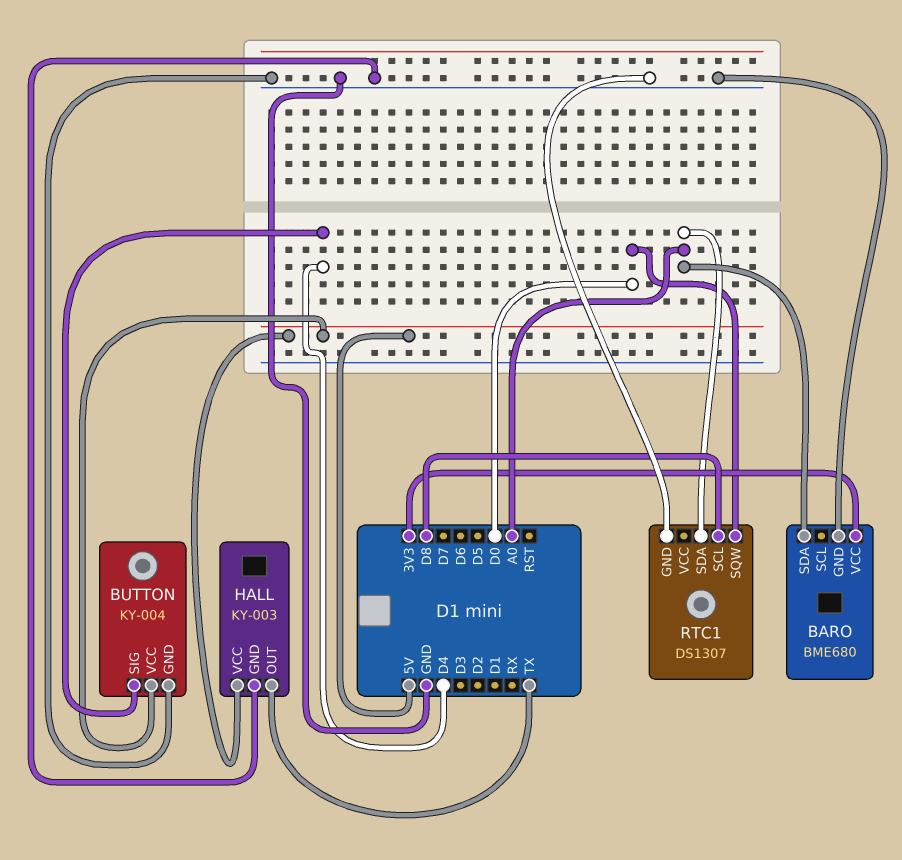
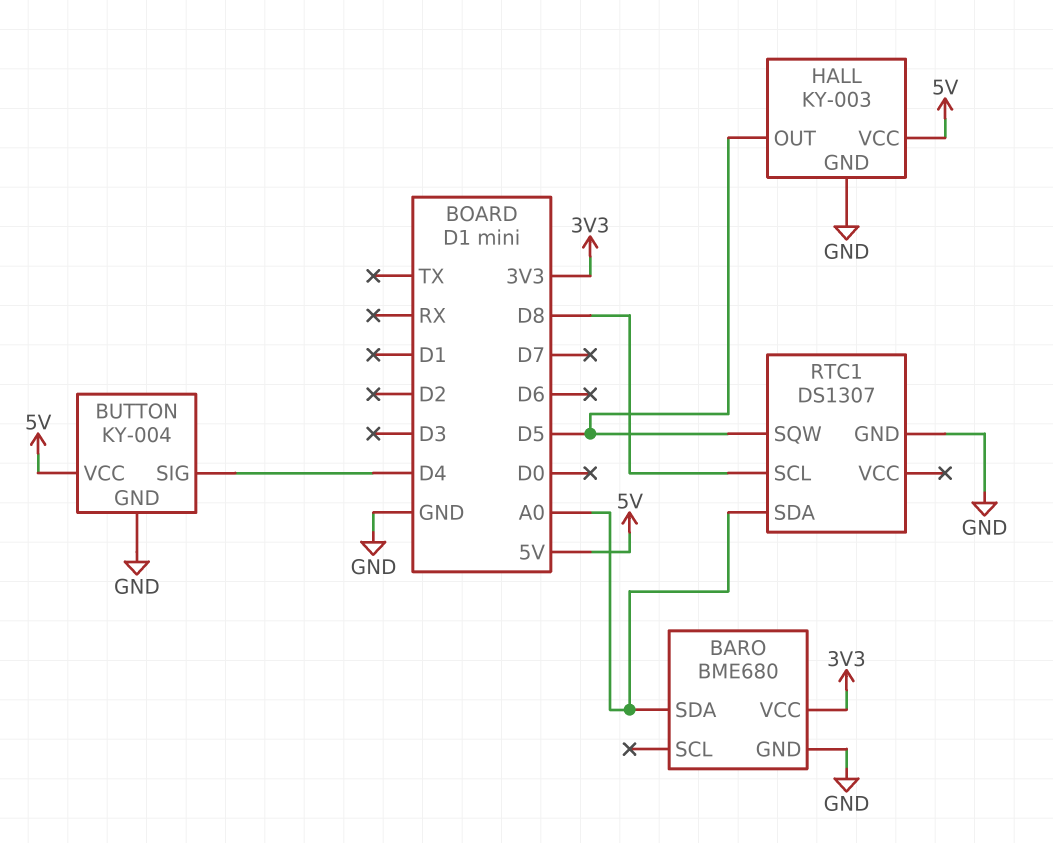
HALL pin OUT: TX -> D5
RTC1 pin SQW: D0 -> D5

